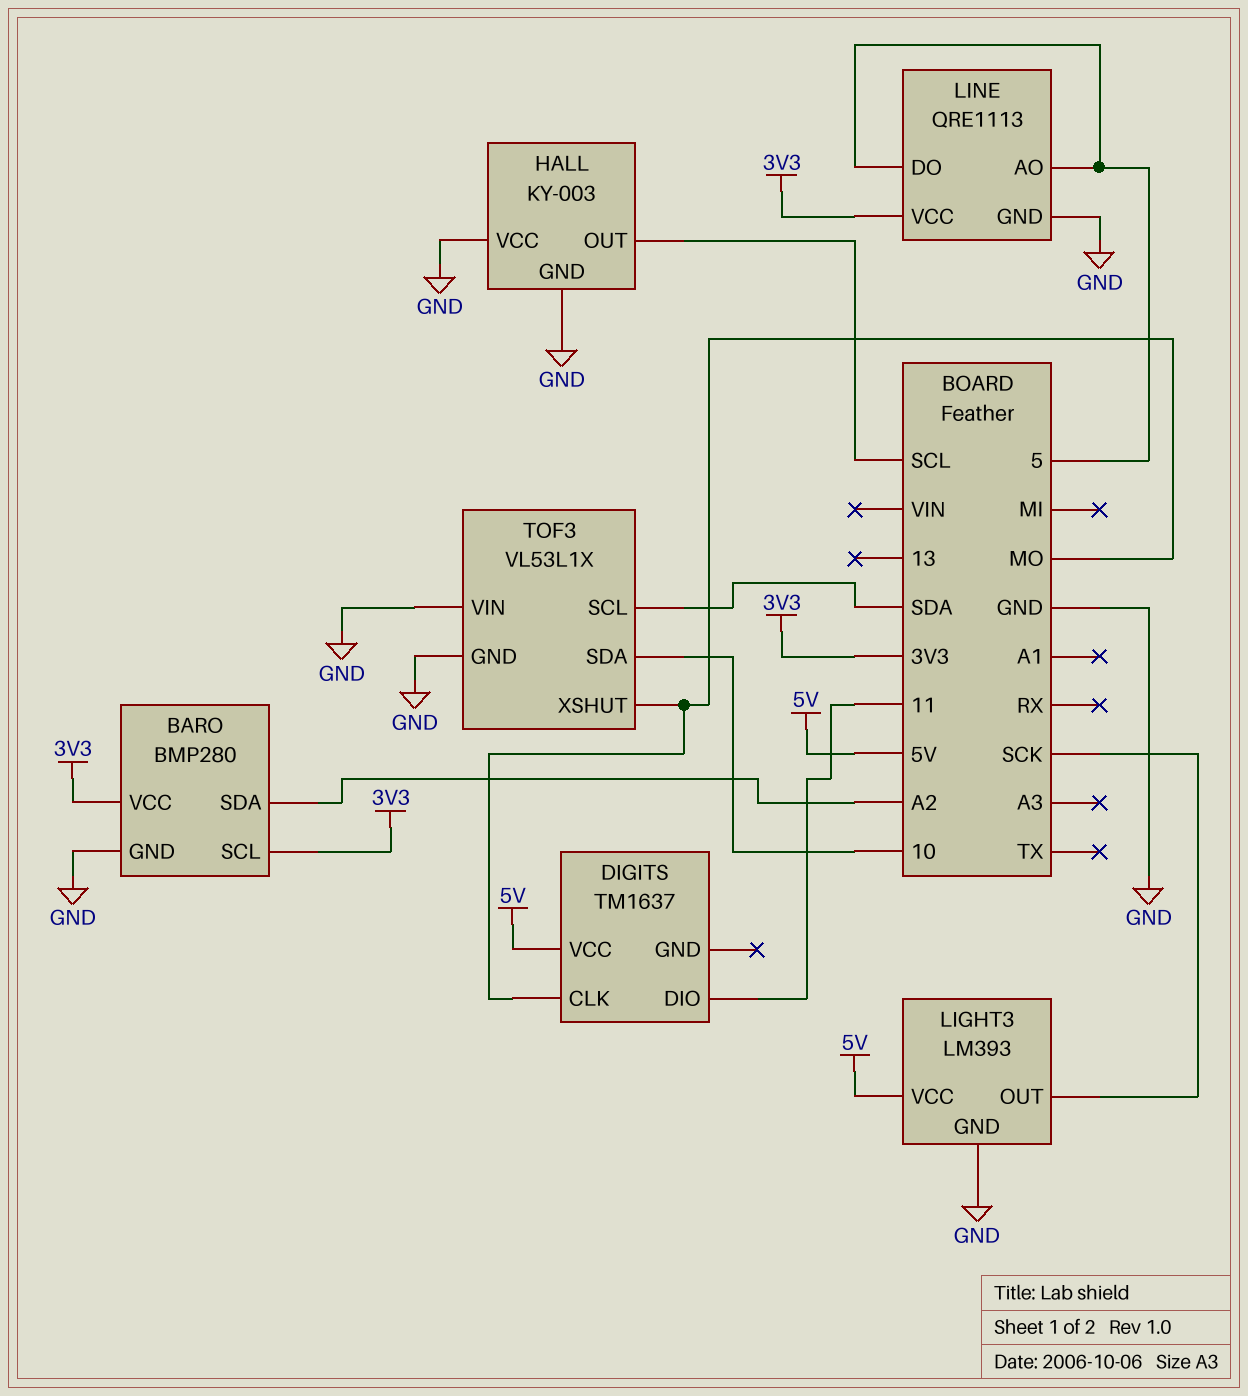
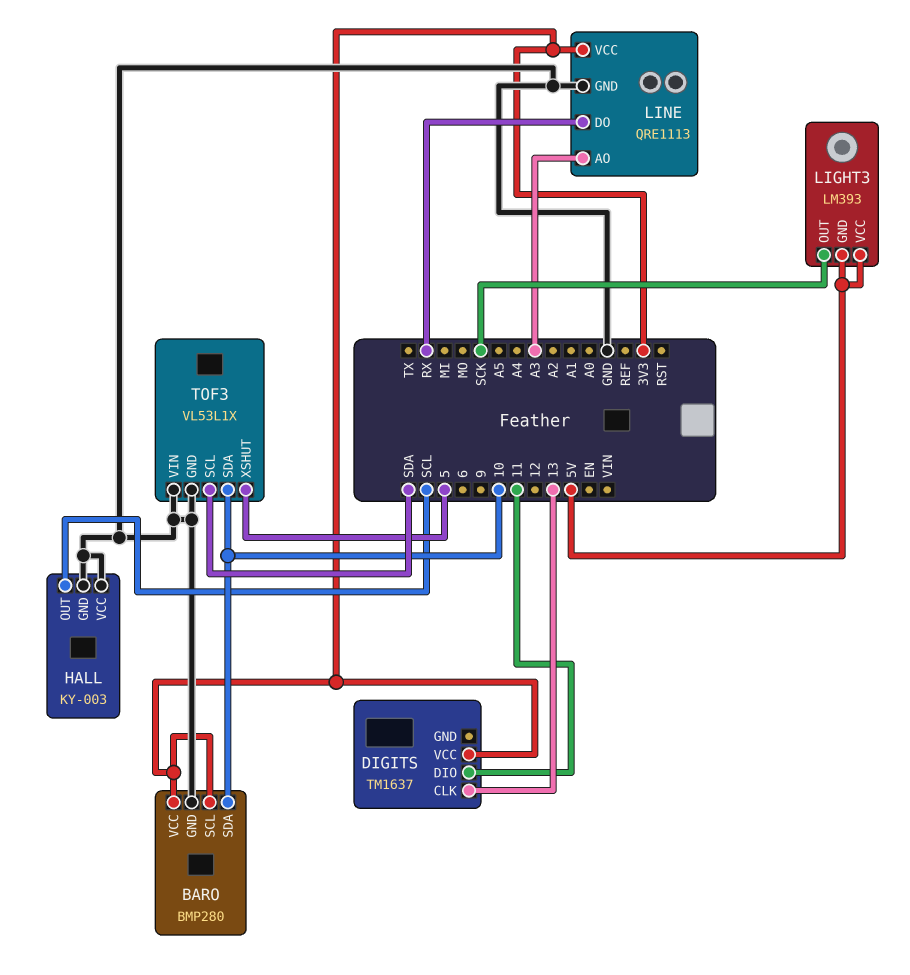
BARO pin SDA: A2 -> 10
DIGITS pin CLK: MO -> 13
DIGITS pin VCC: 5V -> 3V3
LIGHT3 pin GND: GND -> 5V
LINE pin AO: 5 -> A3
LINE pin DO: 5 -> RX
TOF3 pin XSHUT: MO -> 5

